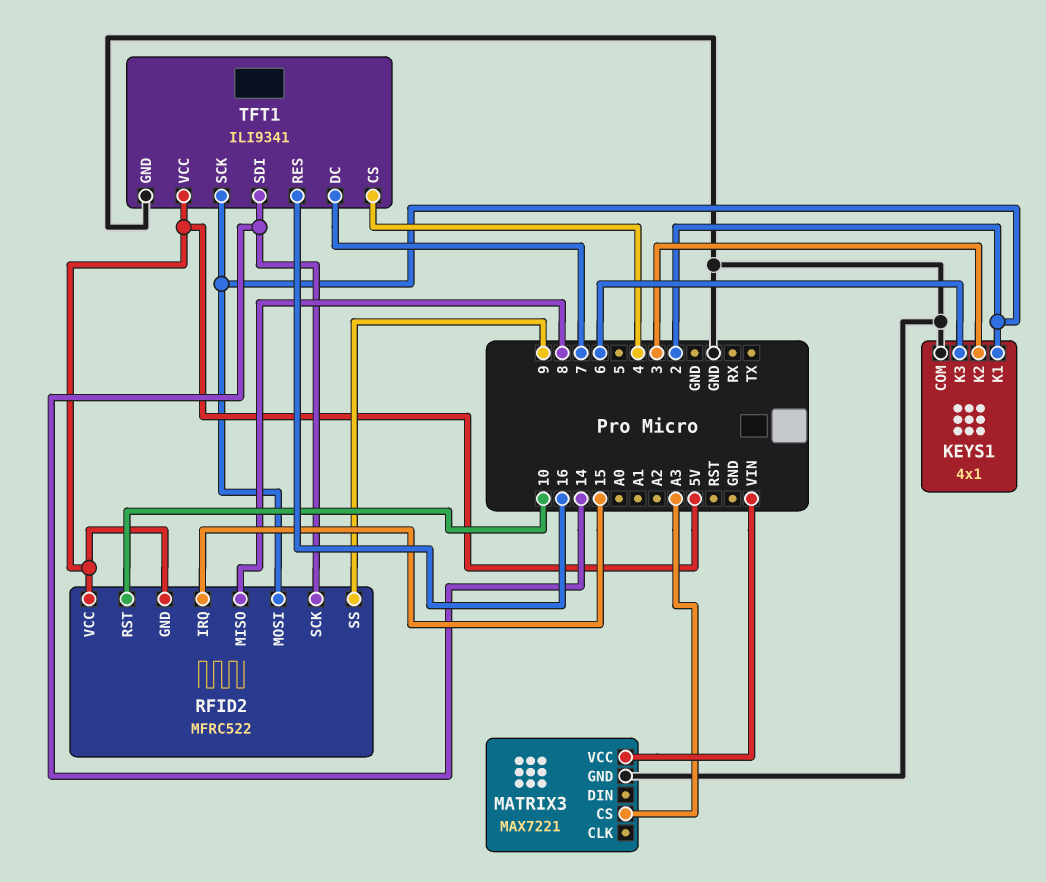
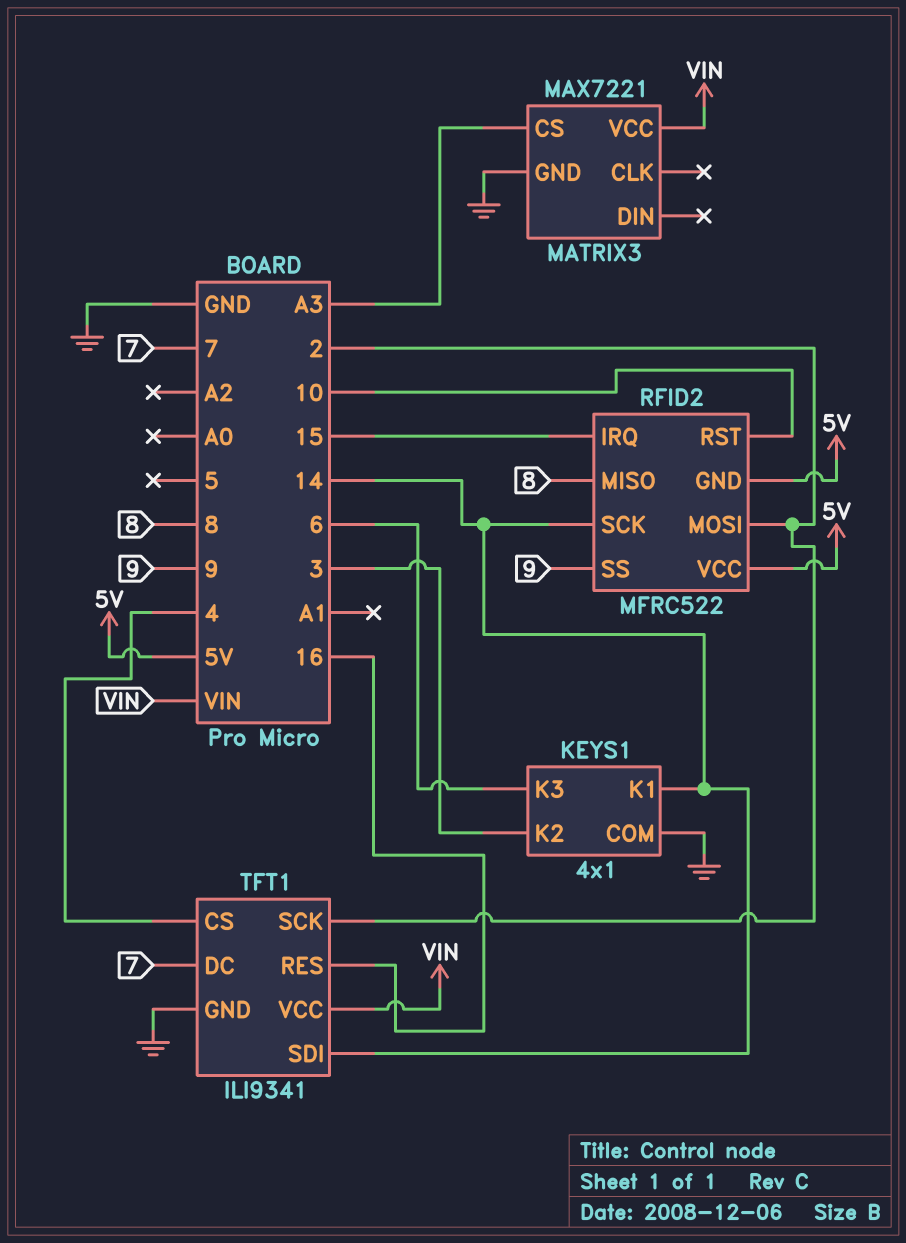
KEYS1 pin K1: 2 -> 14
TFT1 pin VCC: 5V -> VIN

